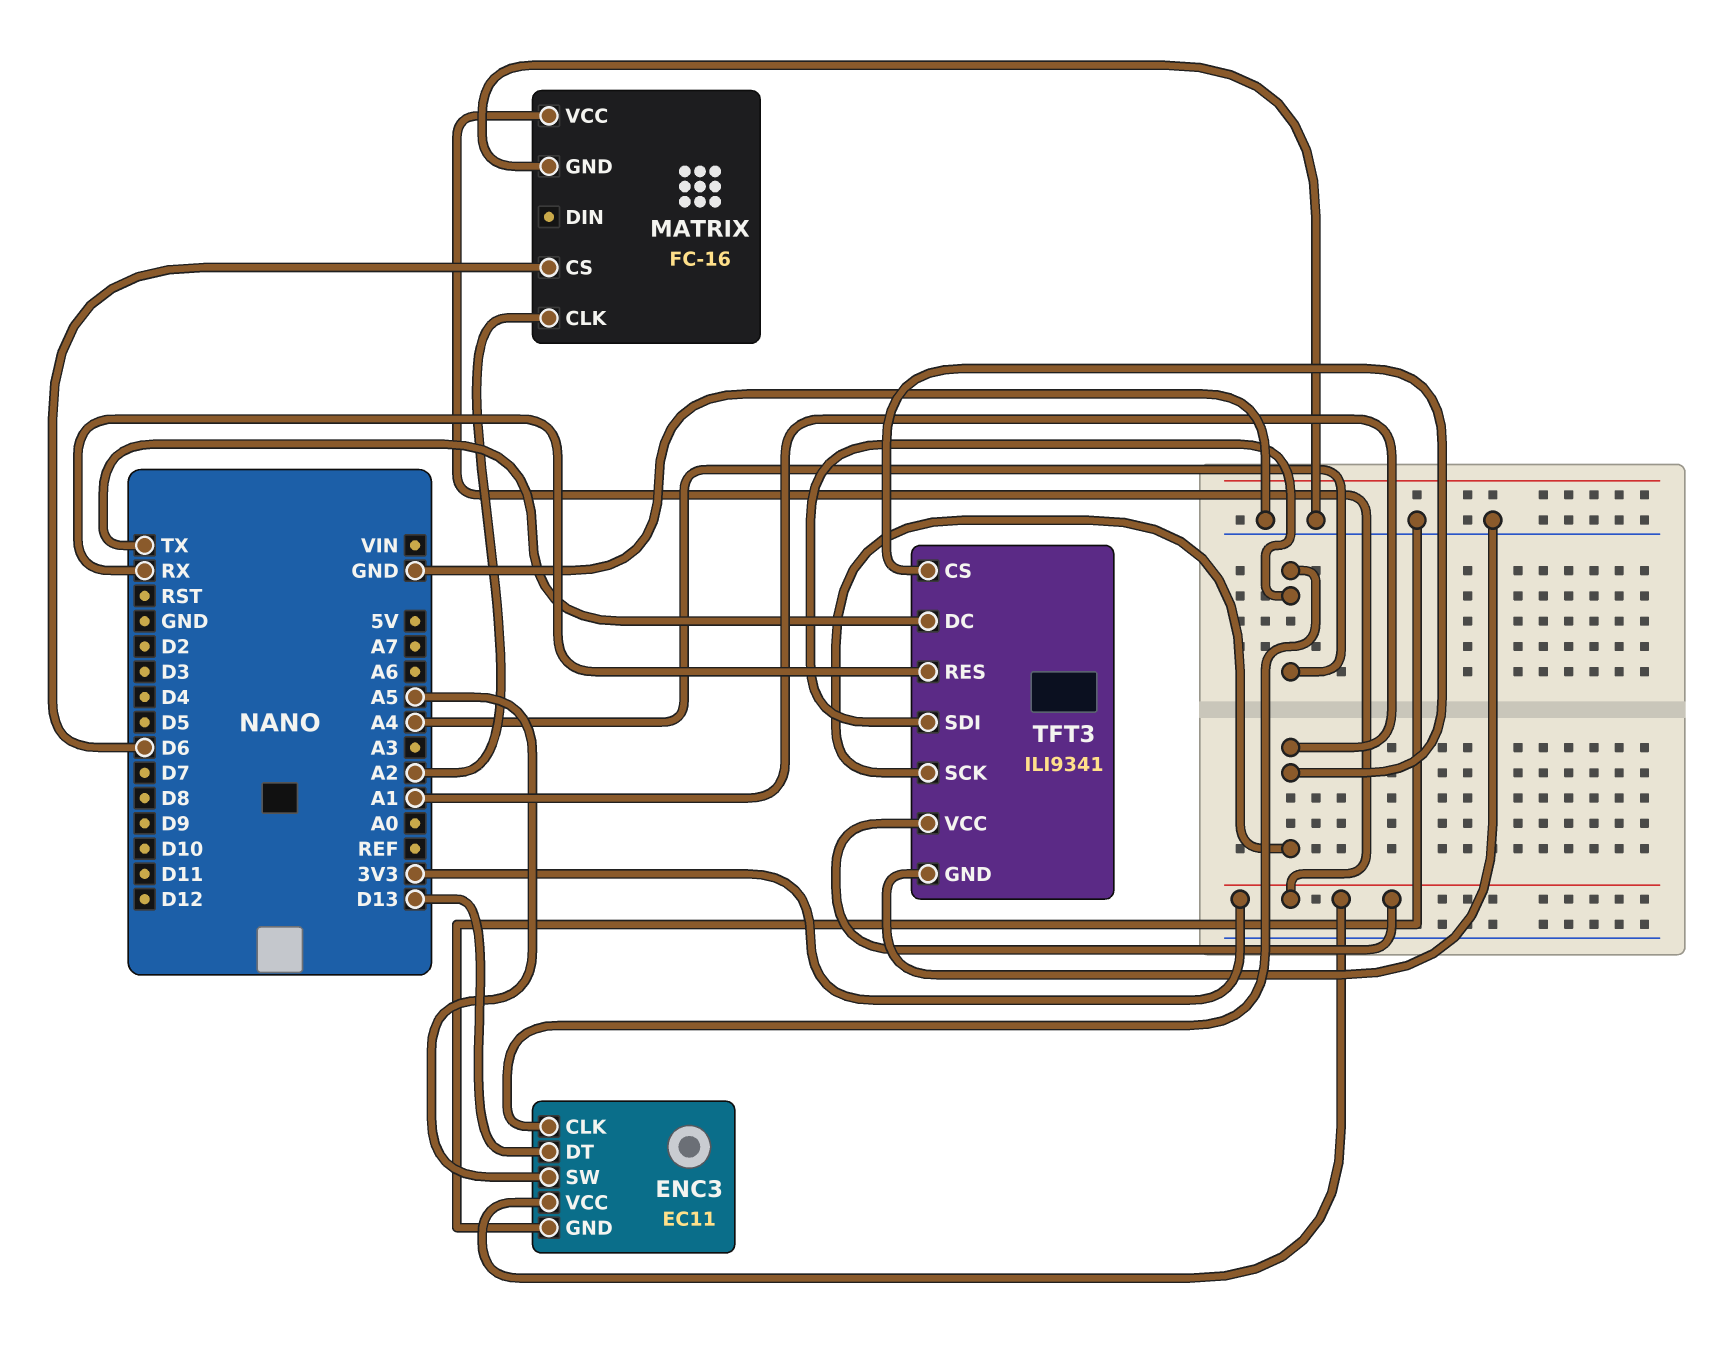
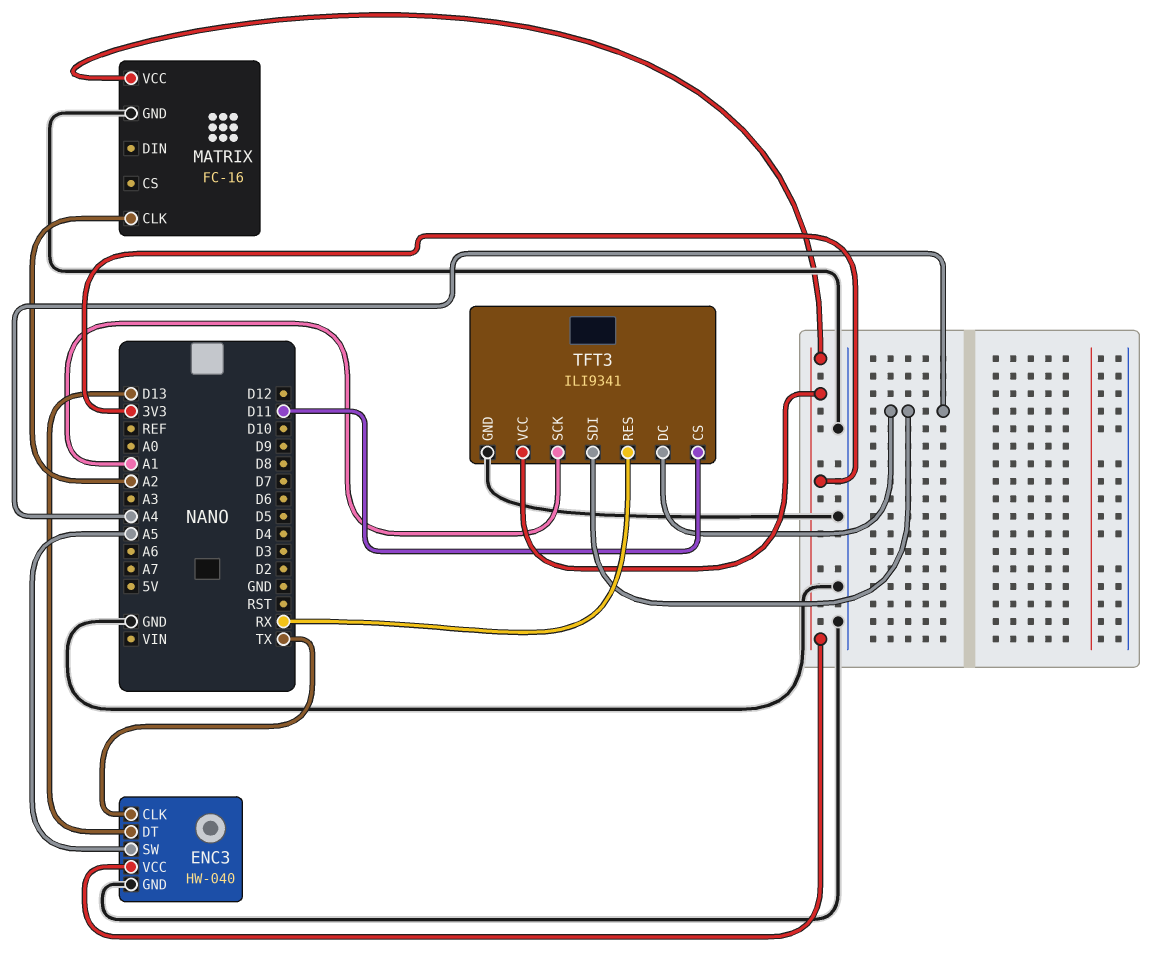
ENC3: EC11 -> HW-040
ENC3 pin CLK: A4 -> TX
MATRIX pin CS: D6 -> none
TFT3 pin CS: A1 -> D11
TFT3 pin DC: TX -> A4

